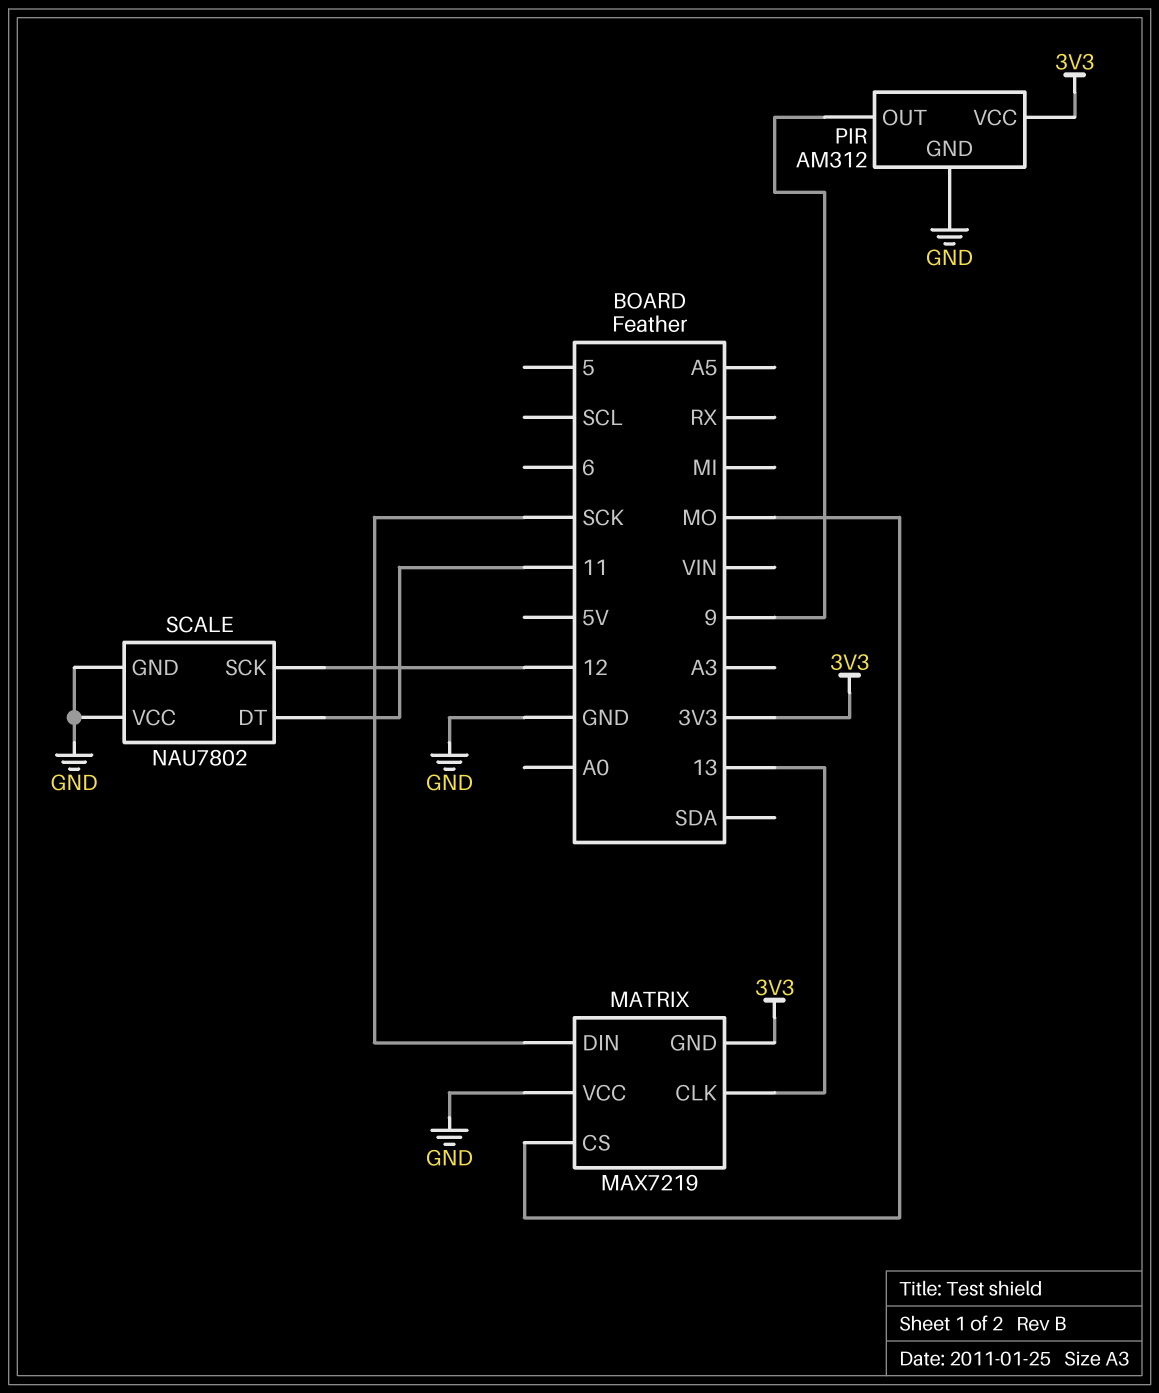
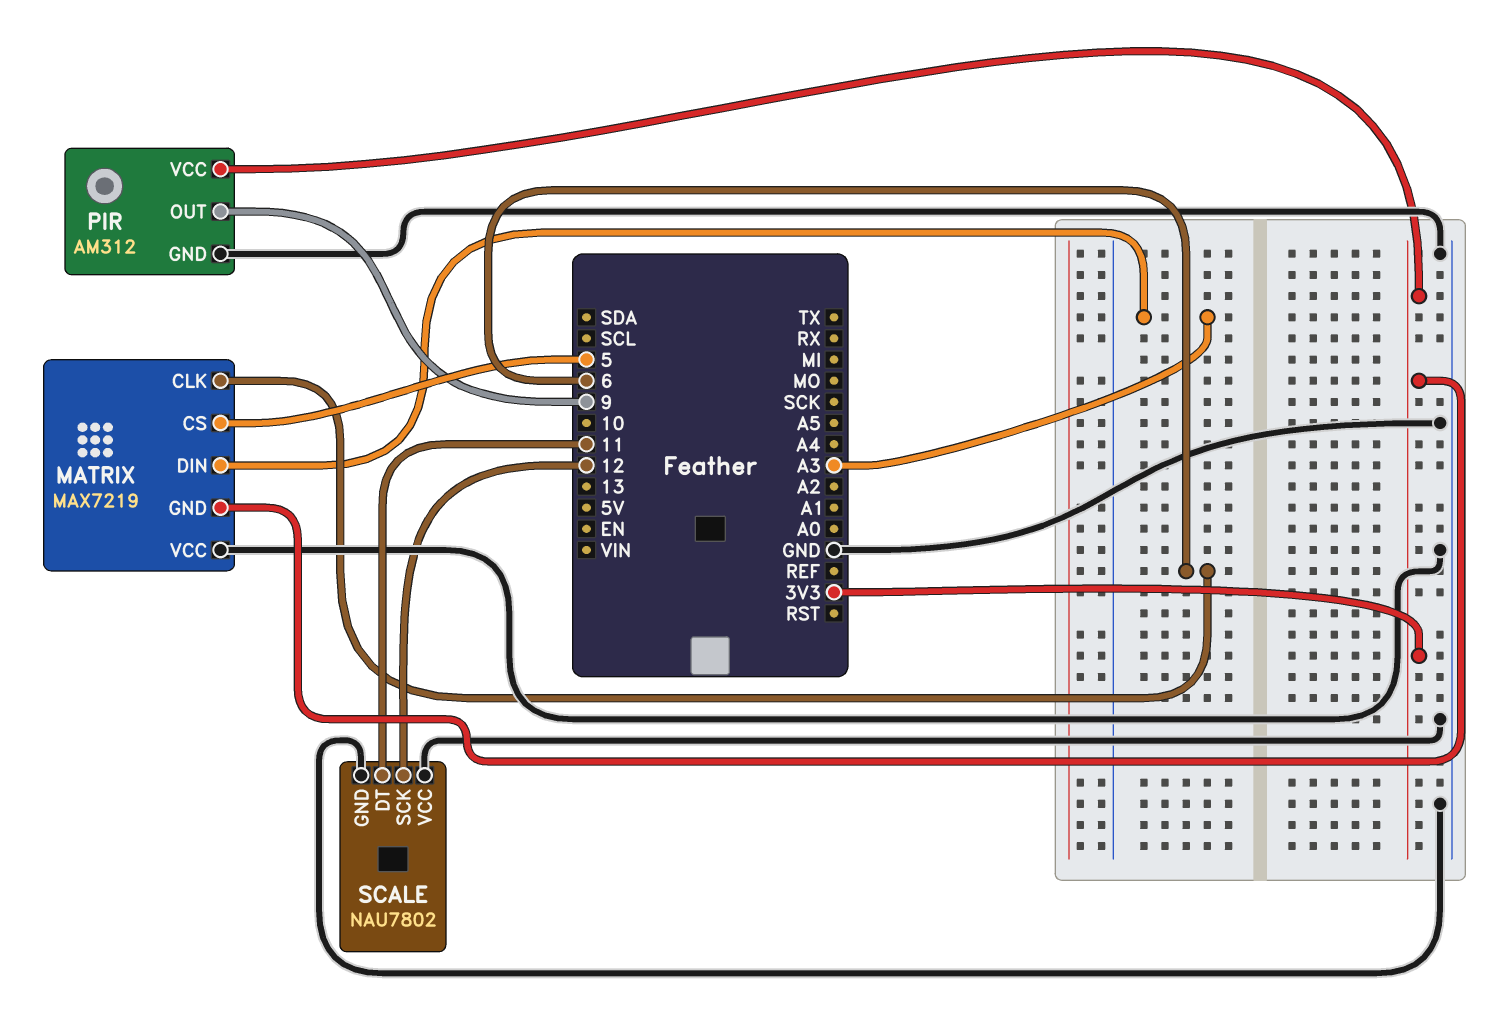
MATRIX pin CLK: 13 -> 6
MATRIX pin CS: MO -> 5
MATRIX pin DIN: SCK -> A3

